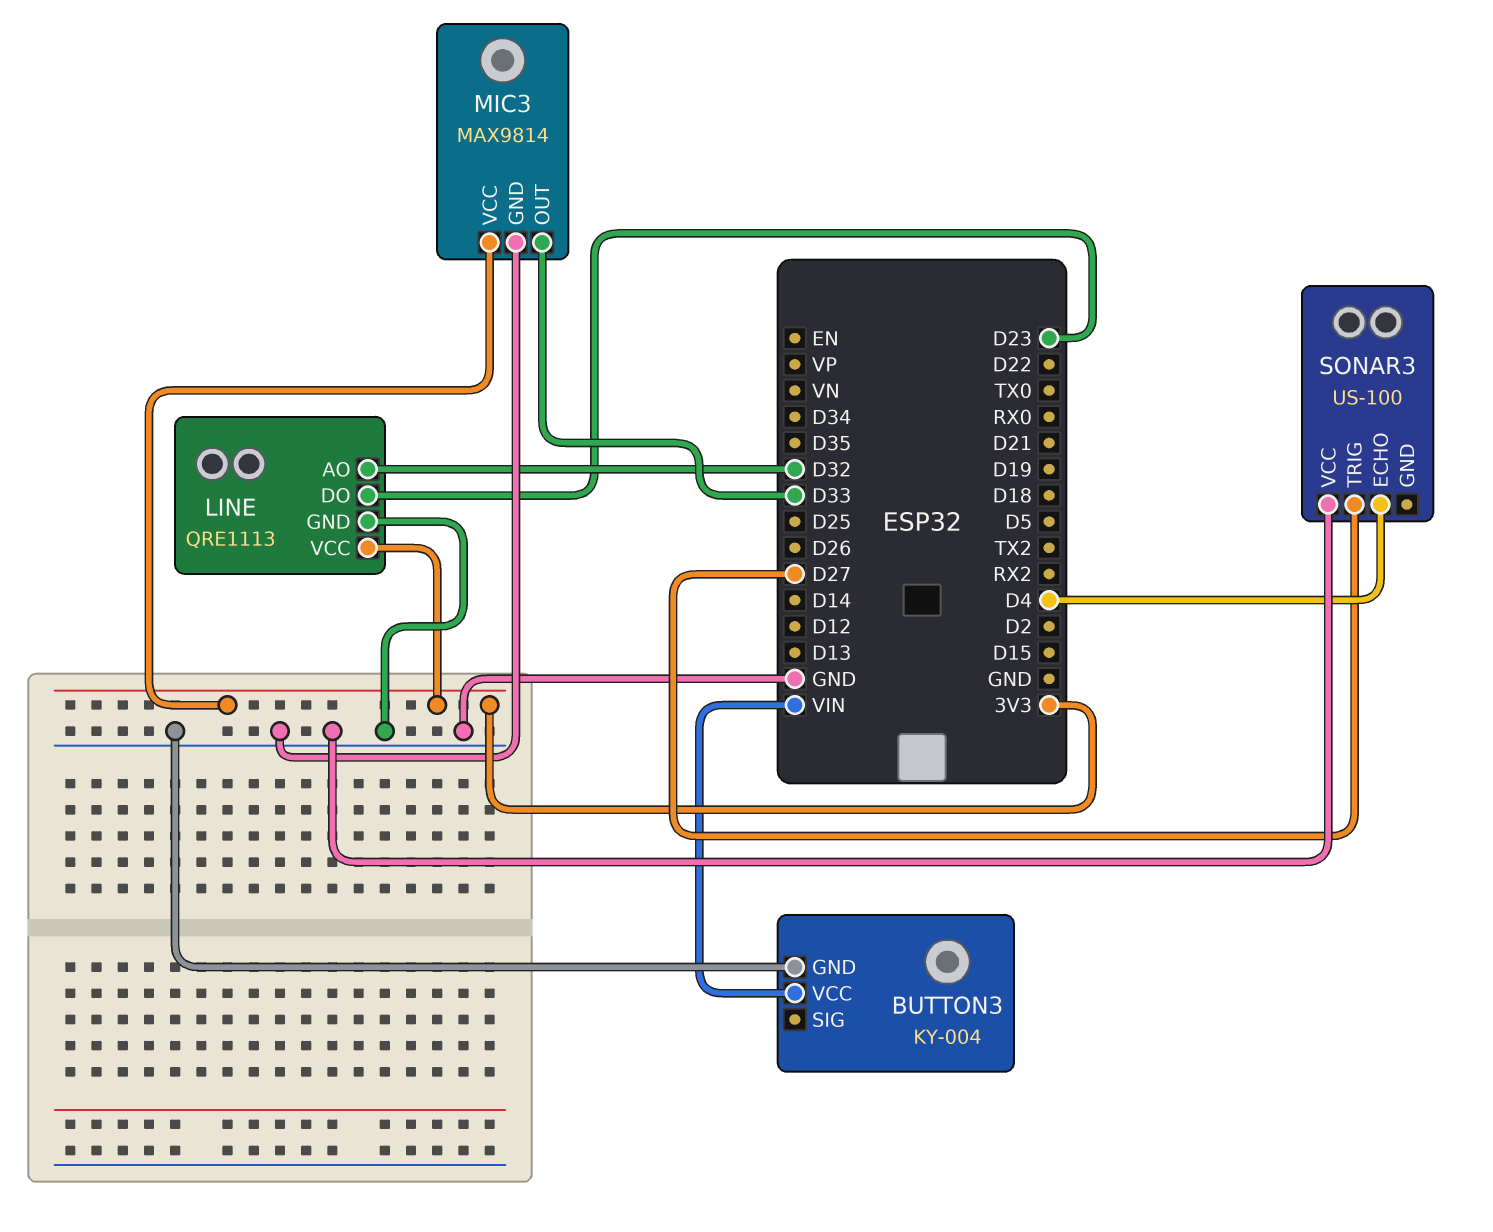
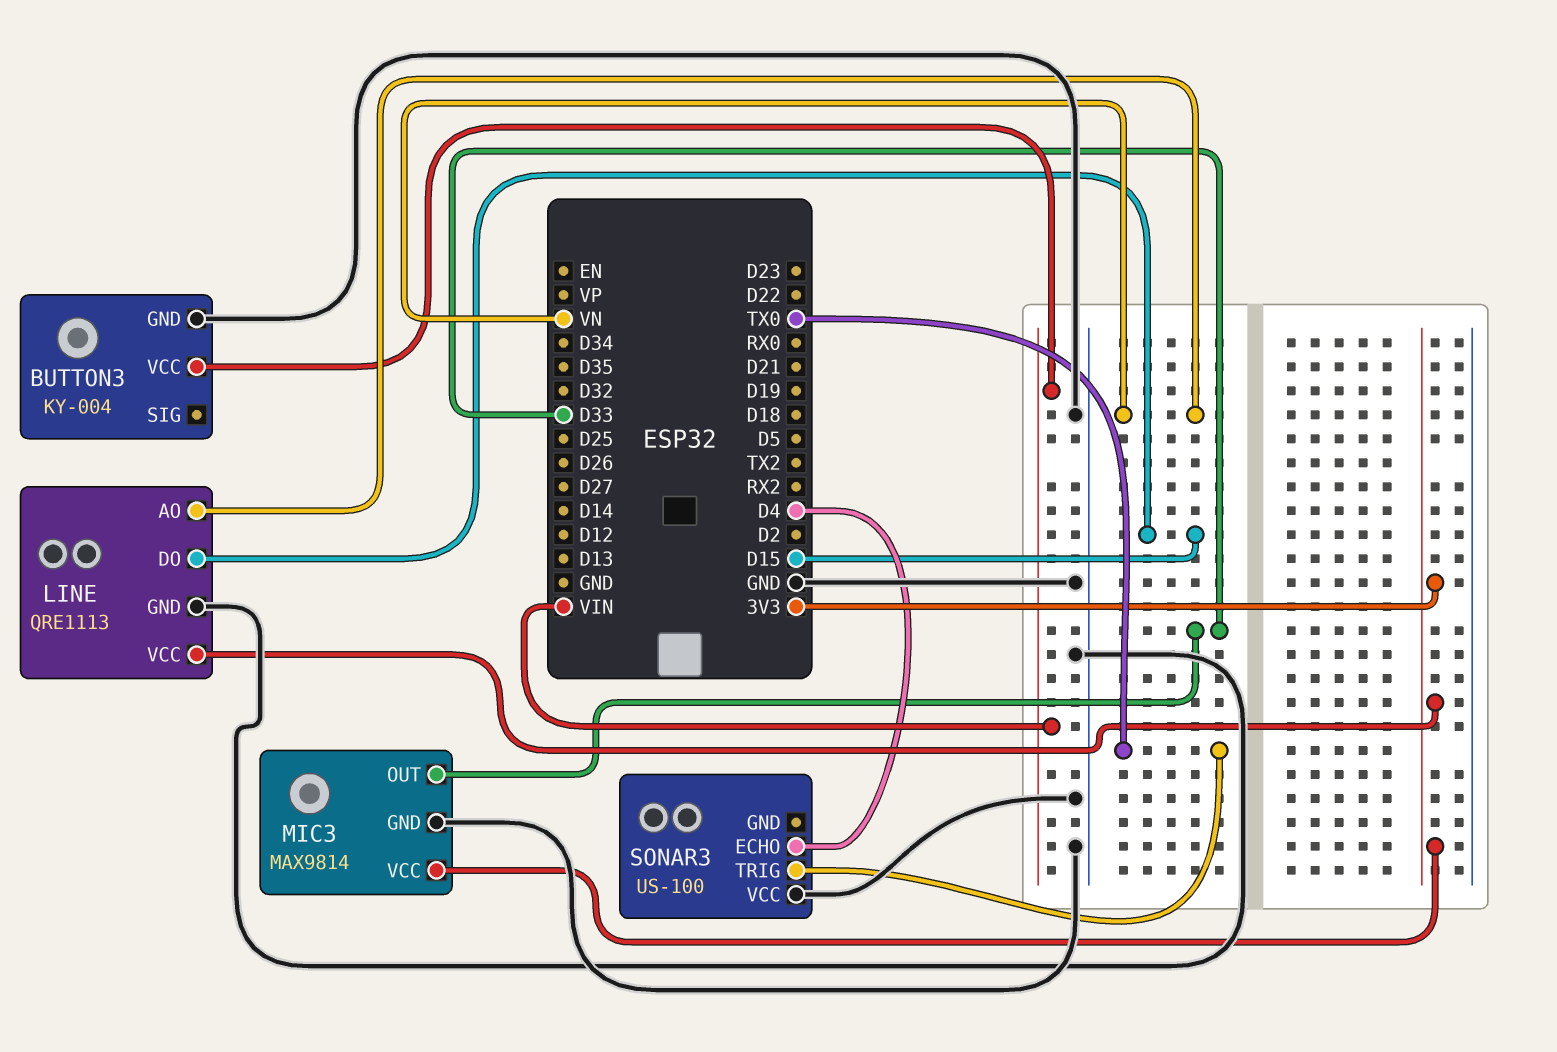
LINE pin AO: D32 -> VN
LINE pin DO: D23 -> D15
SONAR3 pin TRIG: D27 -> TX0

